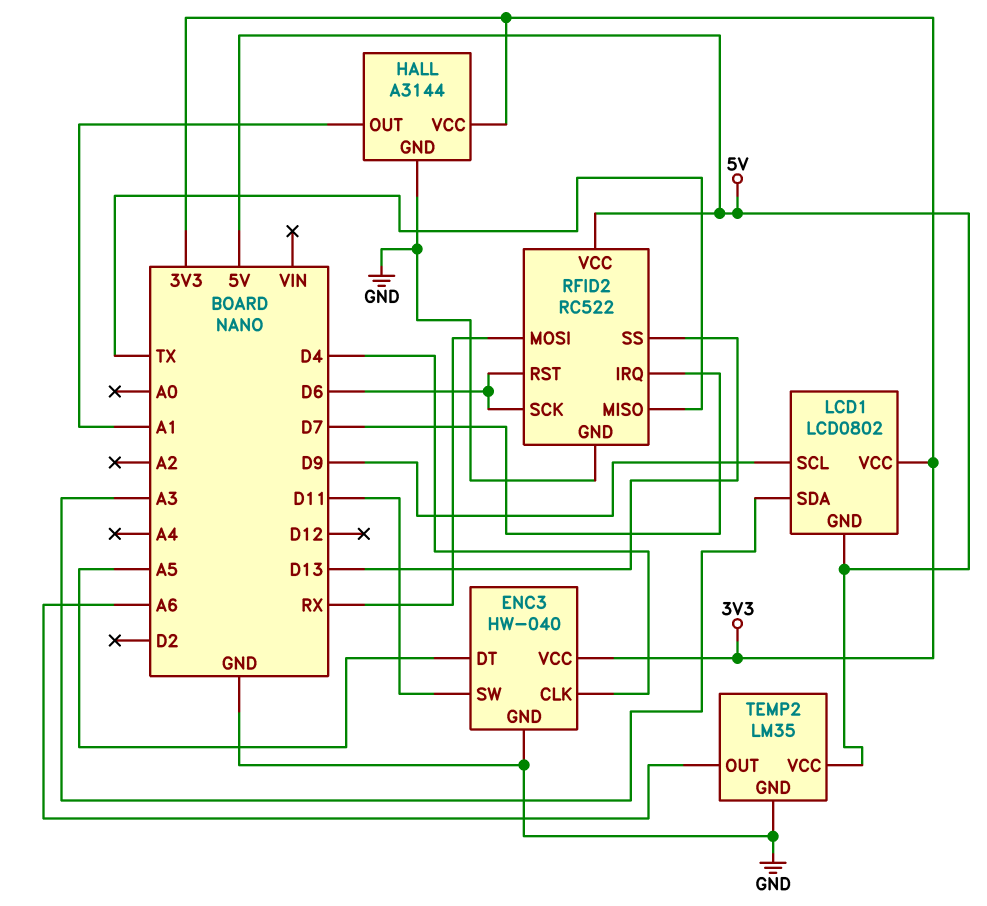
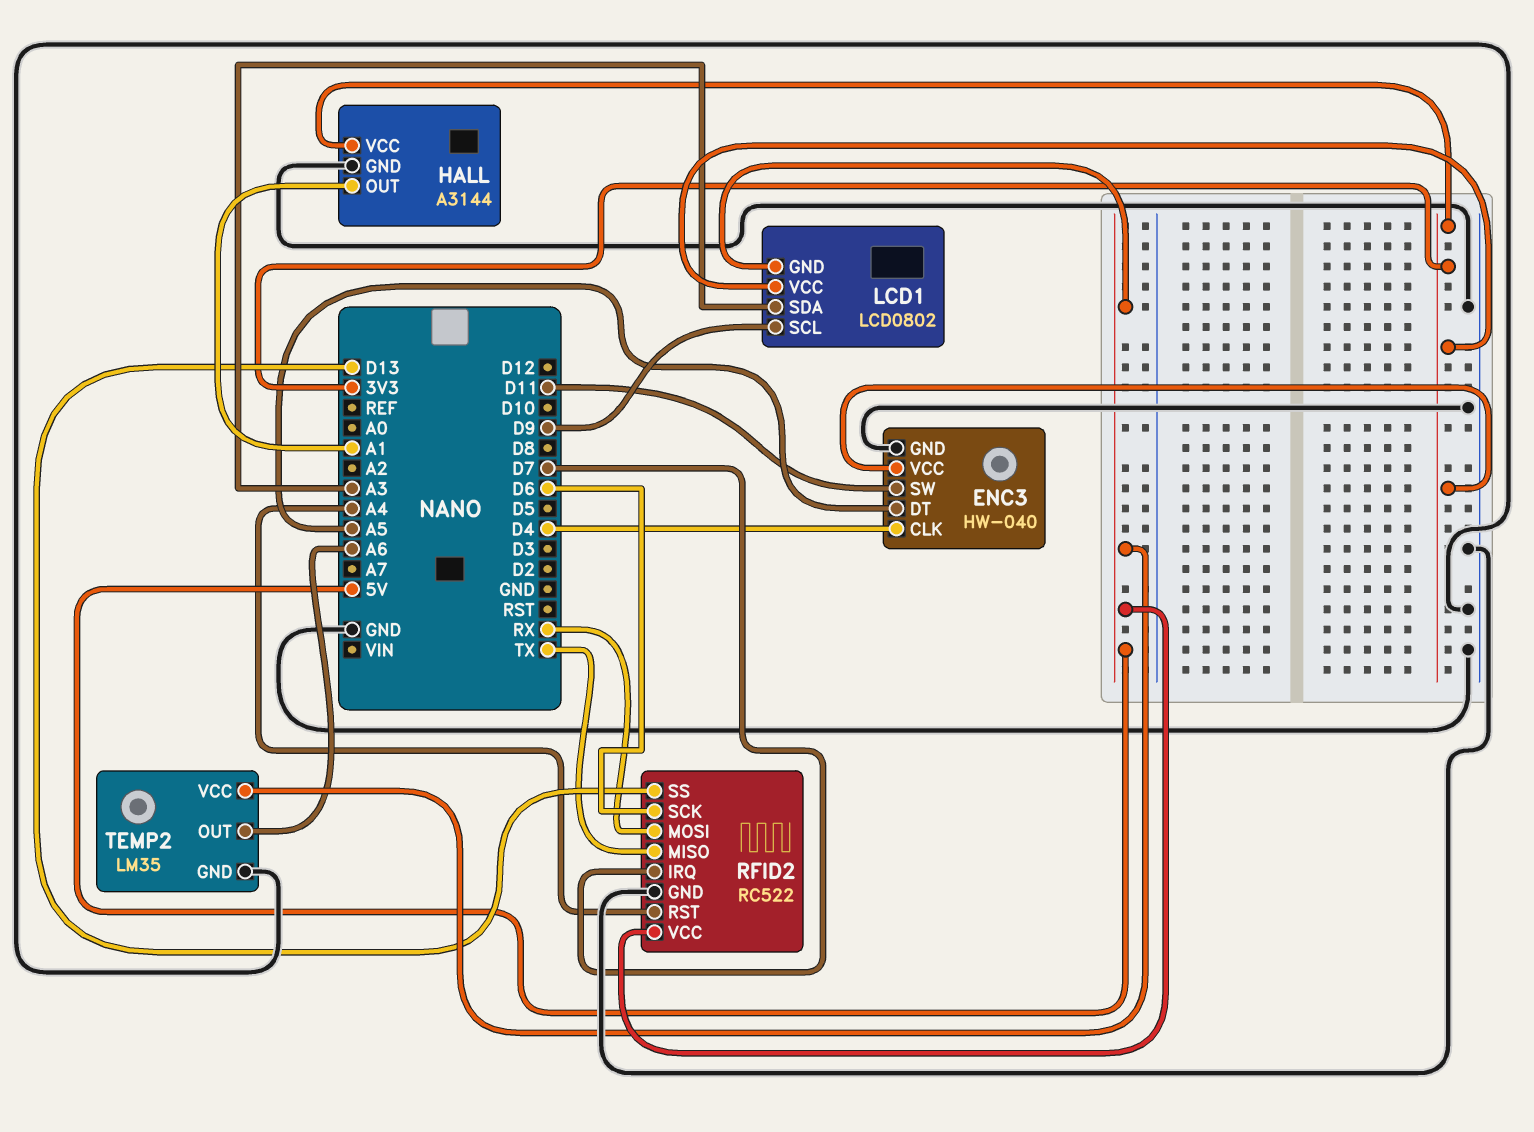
RFID2 pin RST: D6 -> A4

